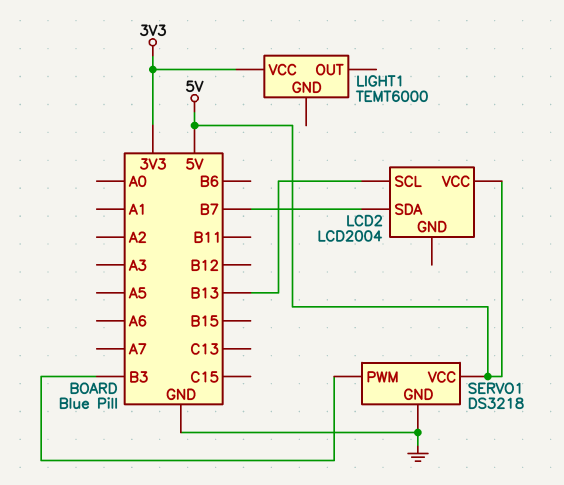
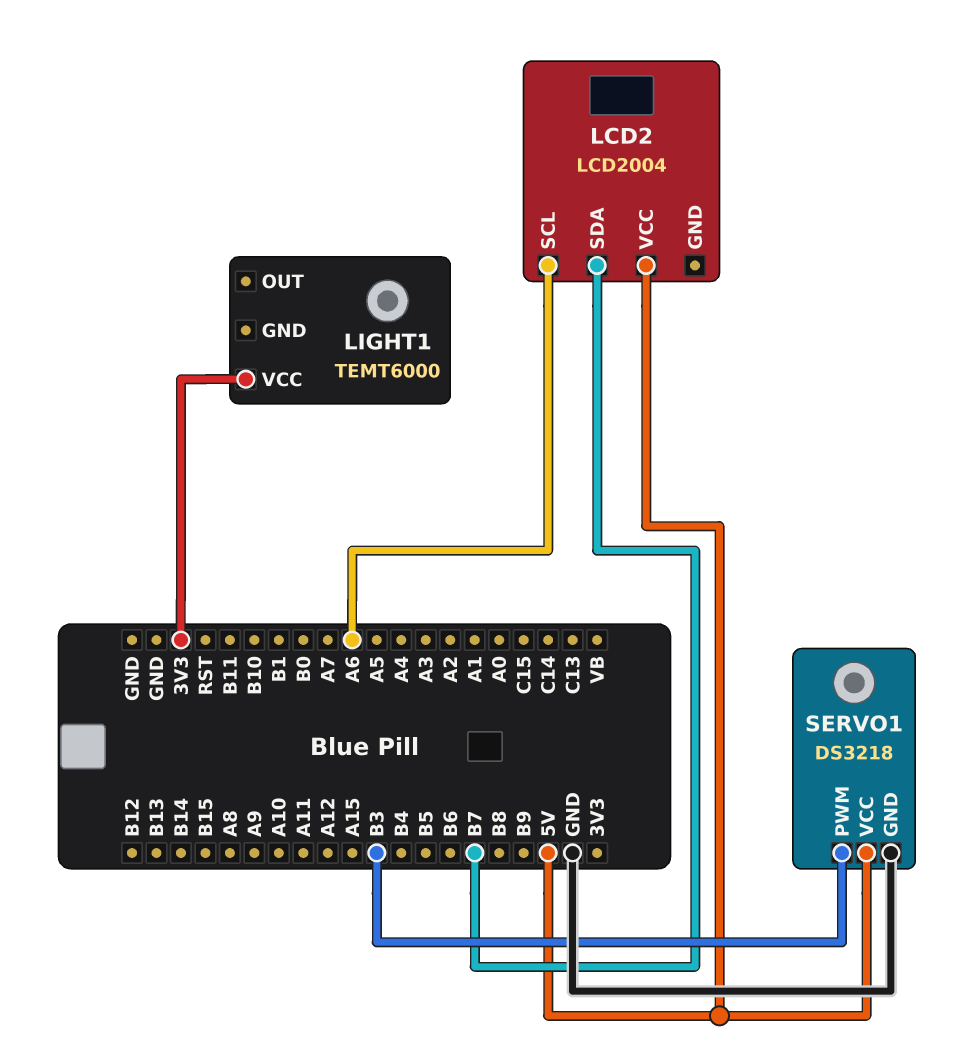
LCD2 pin SCL: B13 -> A6

